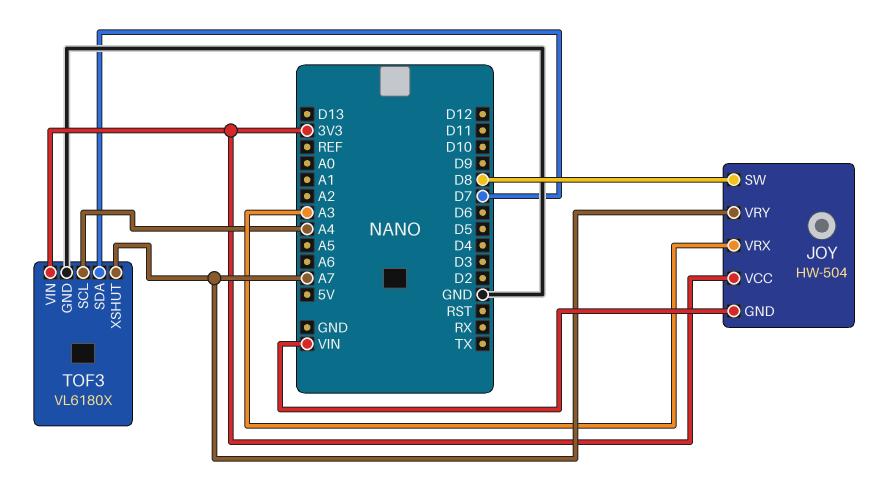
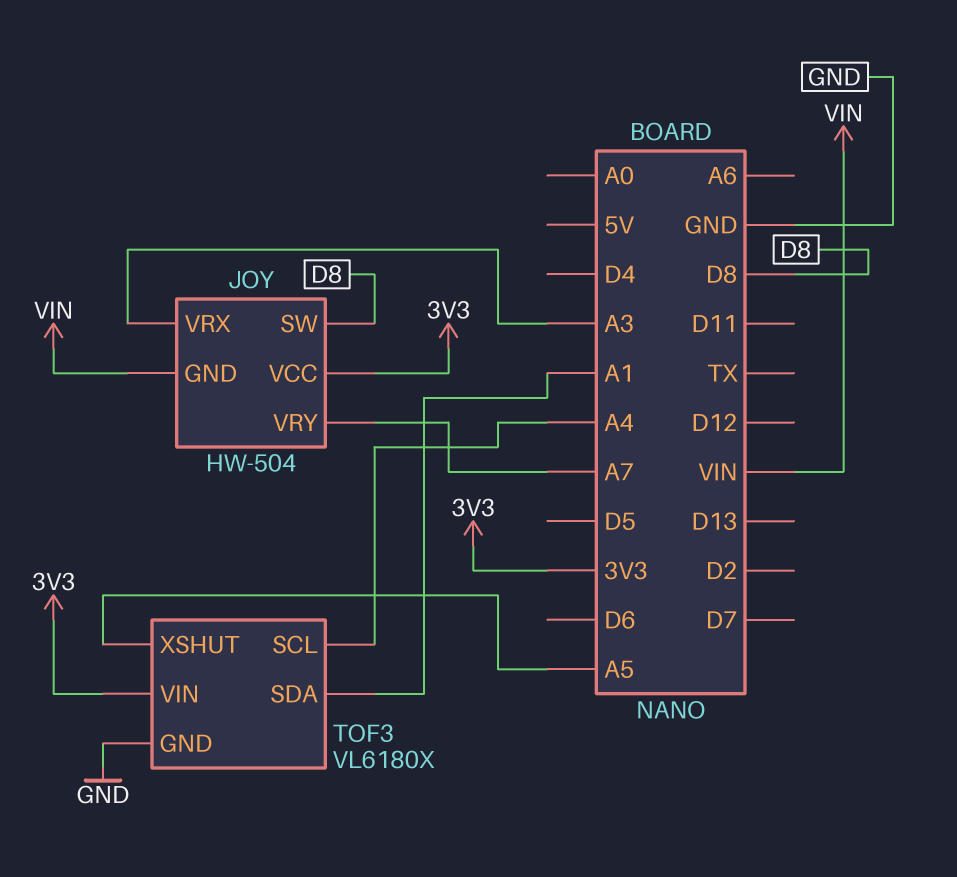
TOF3 pin SDA: D7 -> A1
TOF3 pin XSHUT: A7 -> A5

